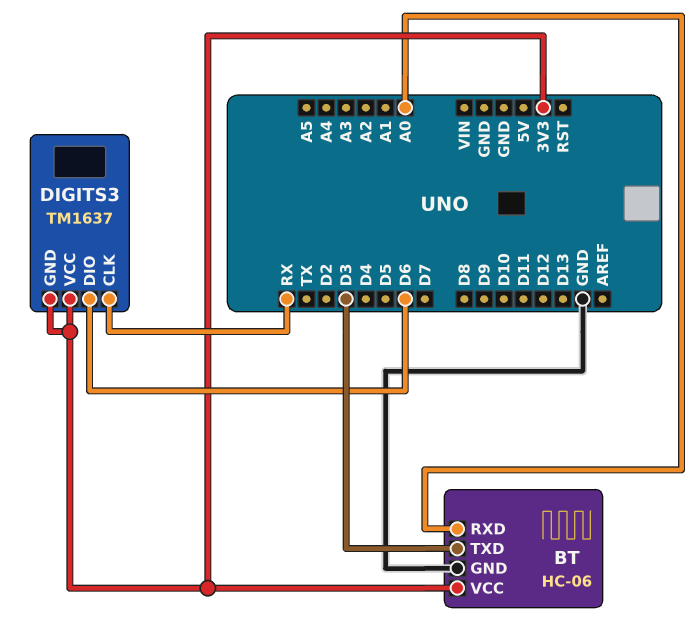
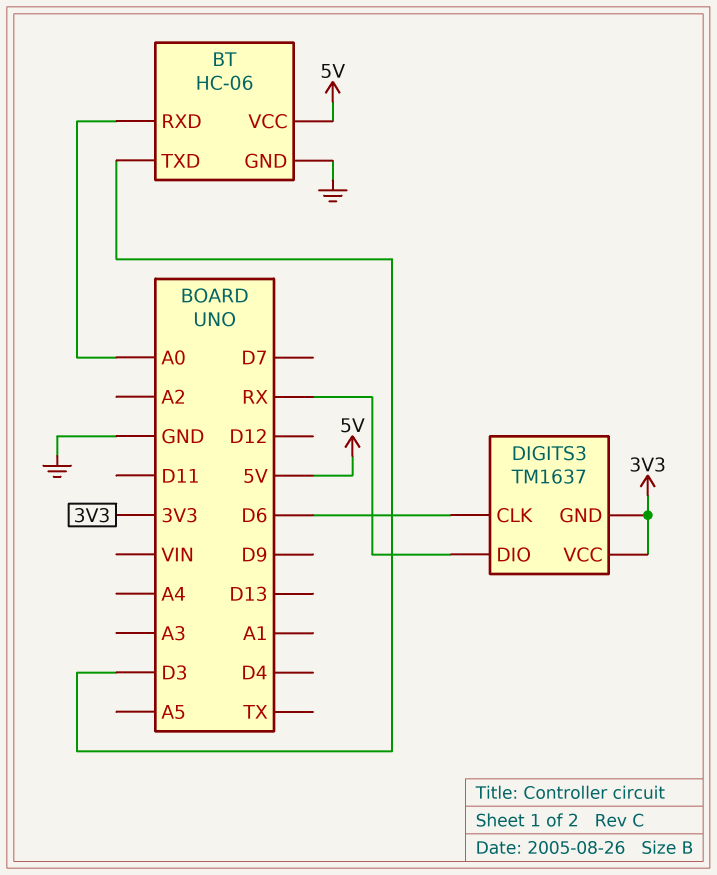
BT pin VCC: 3V3 -> 5V
DIGITS3 pin CLK: RX -> D6
DIGITS3 pin DIO: D6 -> RX

